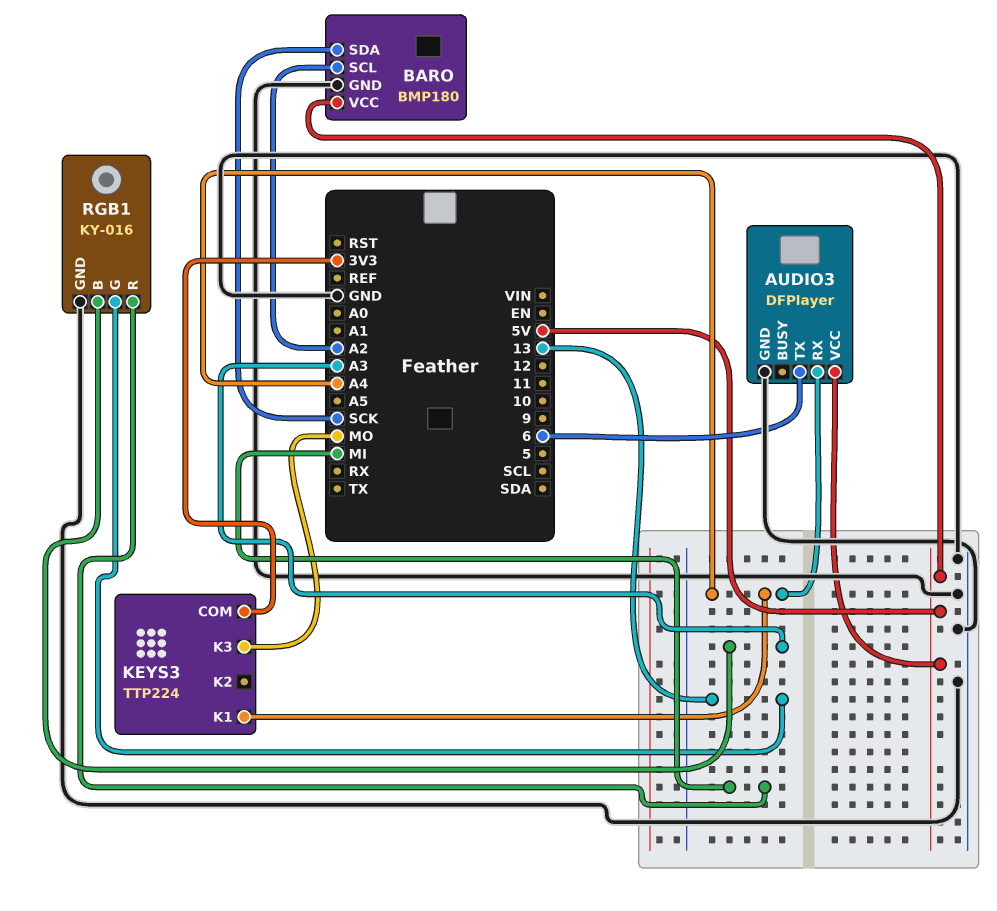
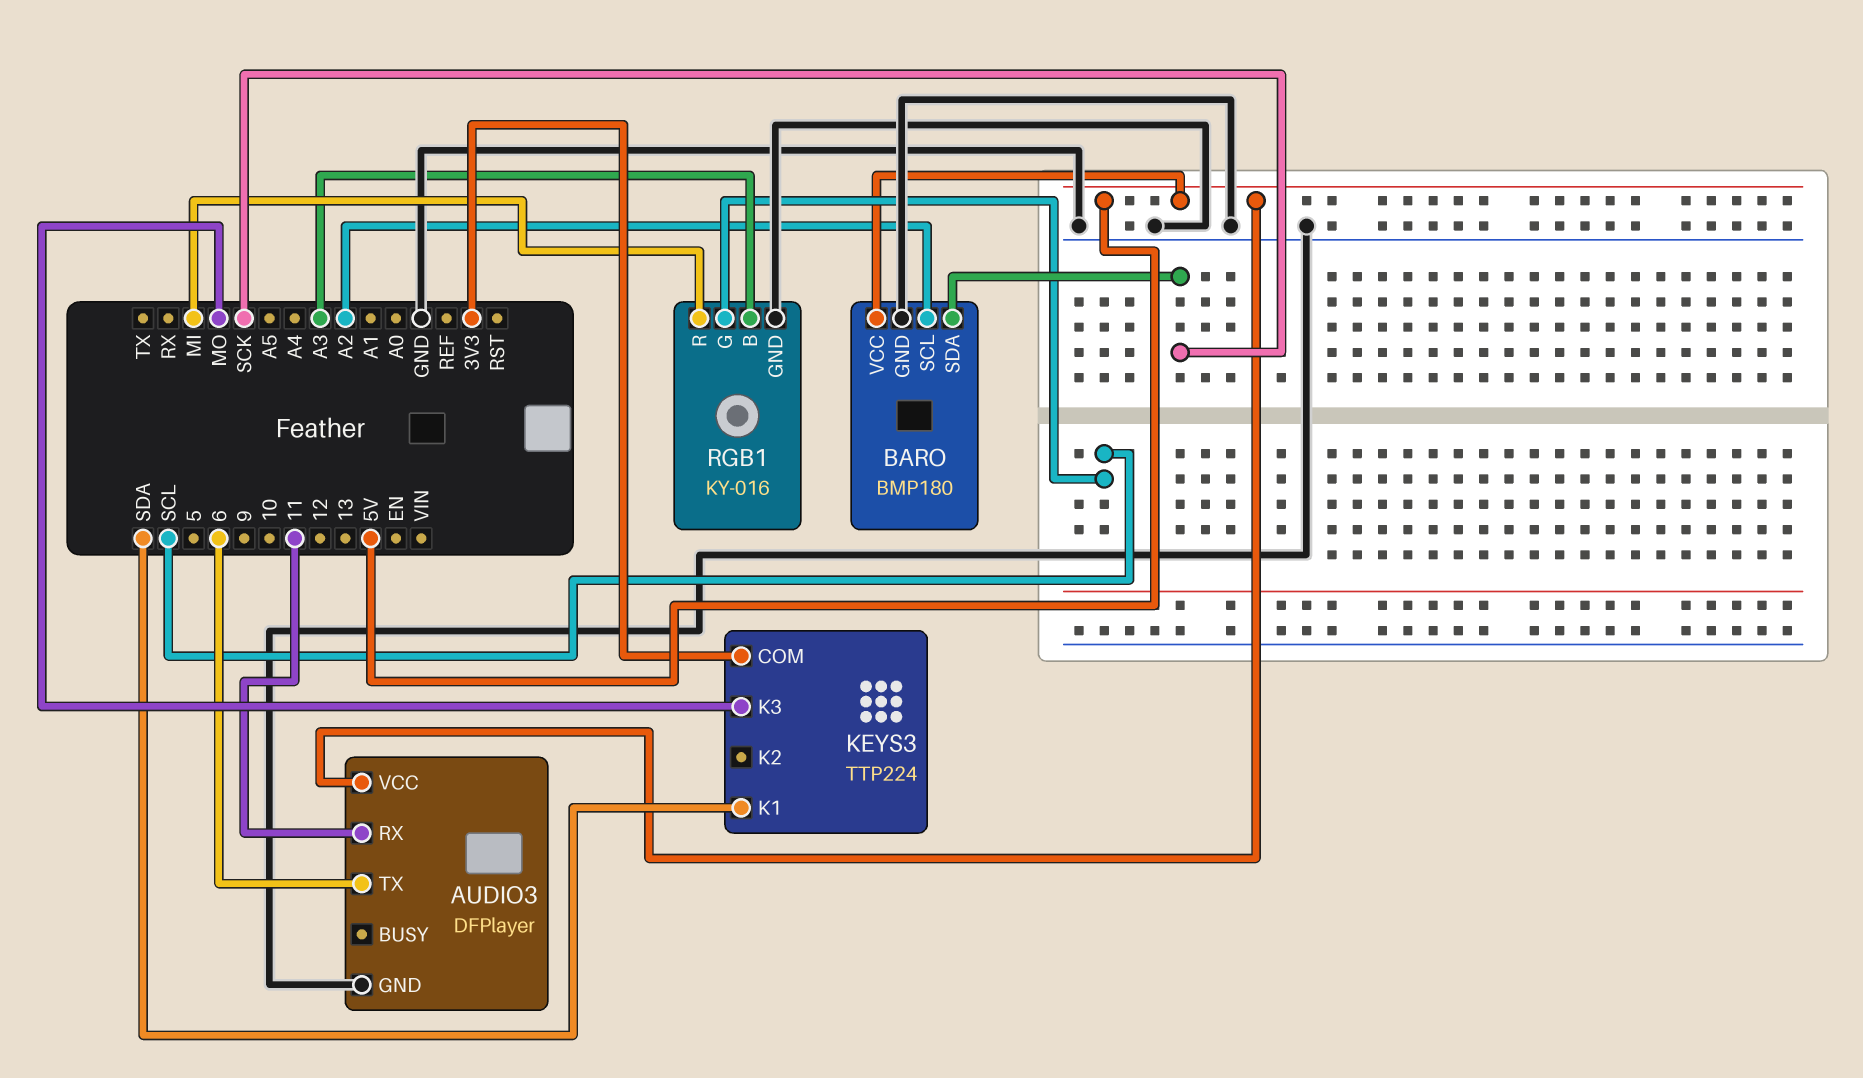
AUDIO3 pin RX: A4 -> 11
KEYS3 pin K1: A4 -> SDA
RGB1 pin G: 13 -> SCL

